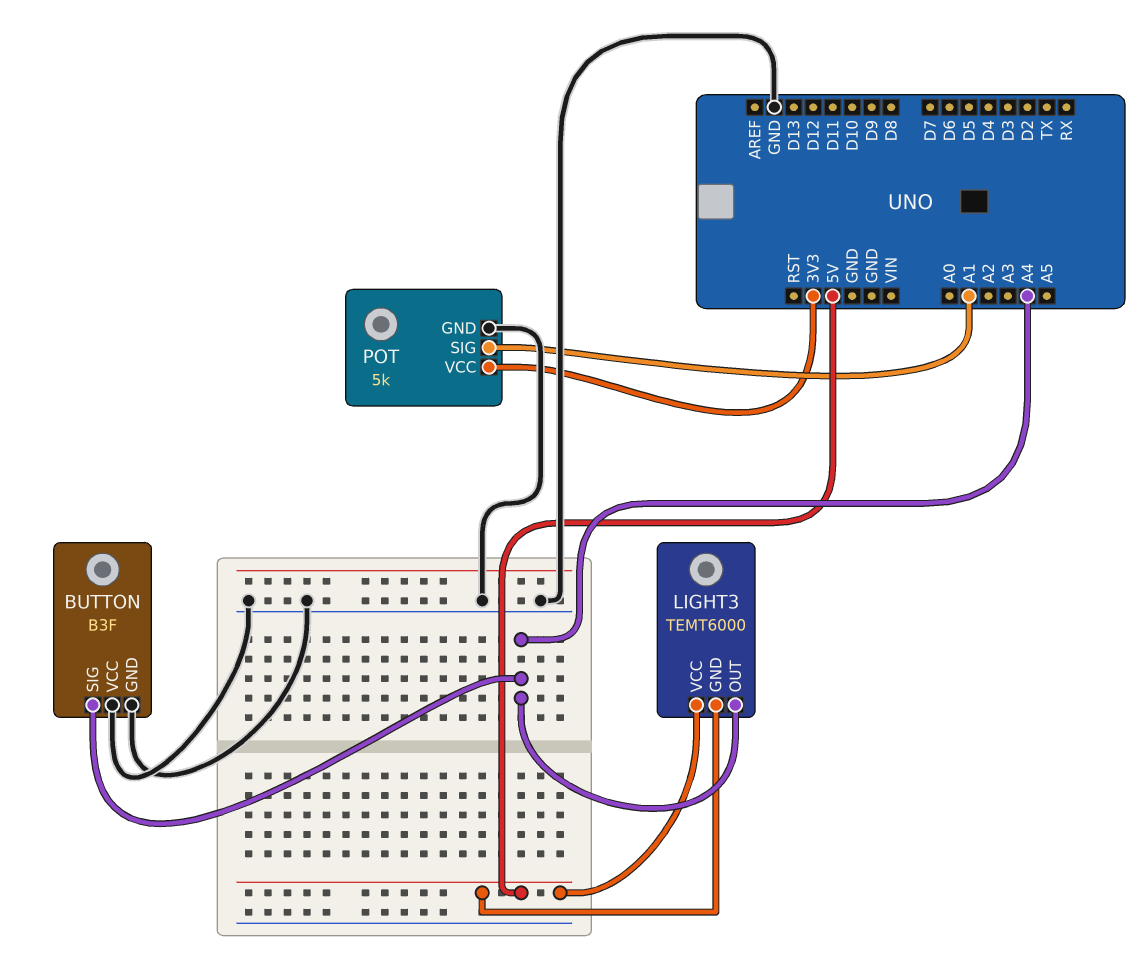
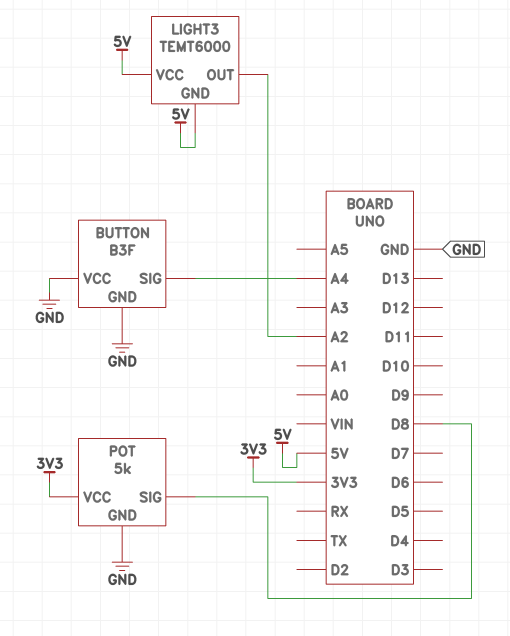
LIGHT3 pin OUT: A4 -> A2
POT pin SIG: A1 -> D8

